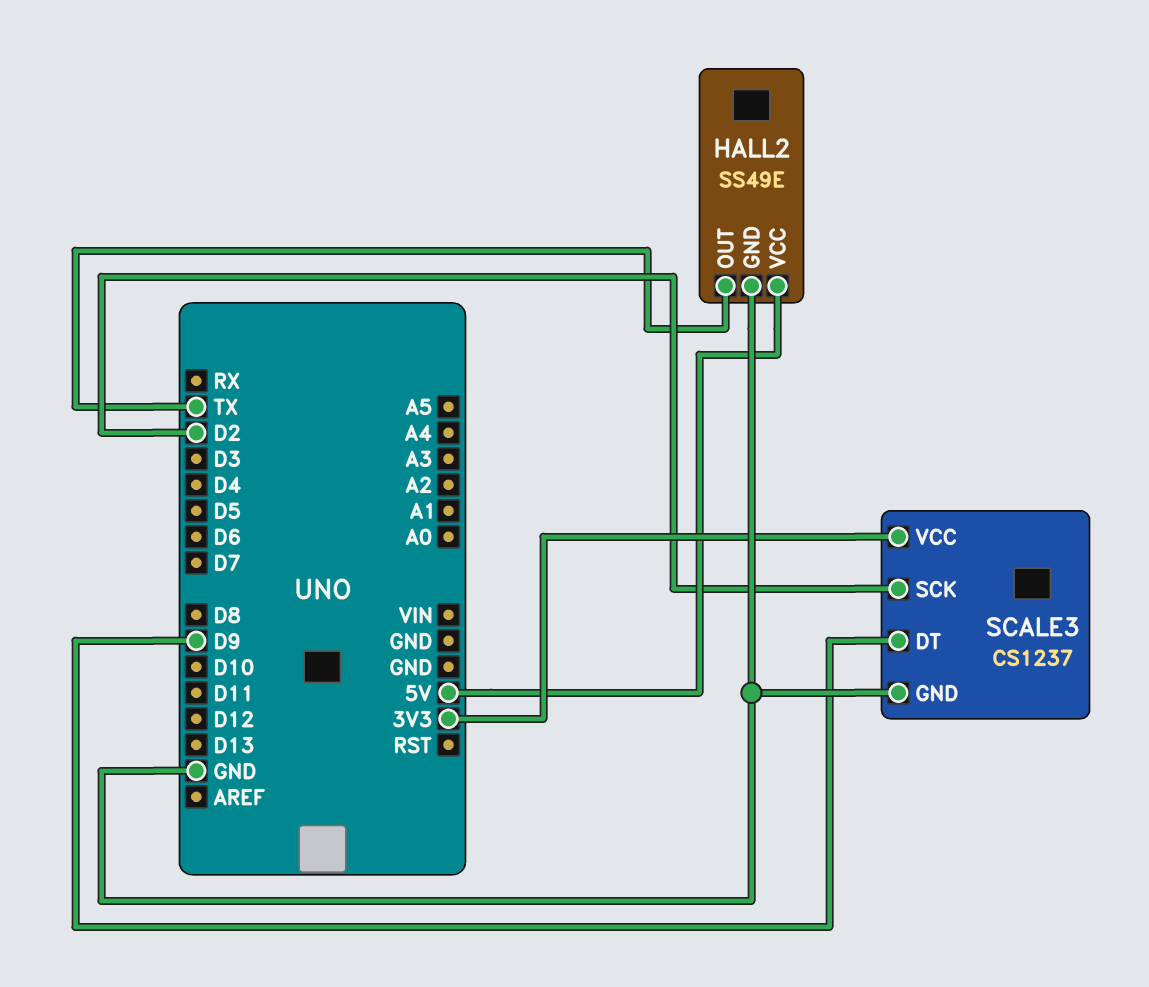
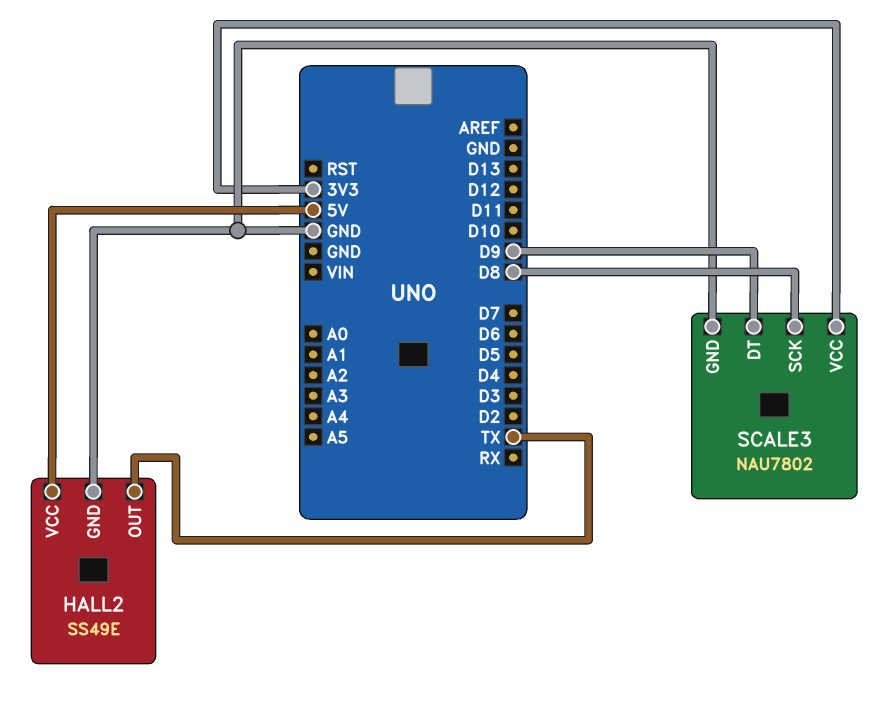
SCALE3: CS1237 -> NAU7802
SCALE3 pin SCK: D2 -> D8

